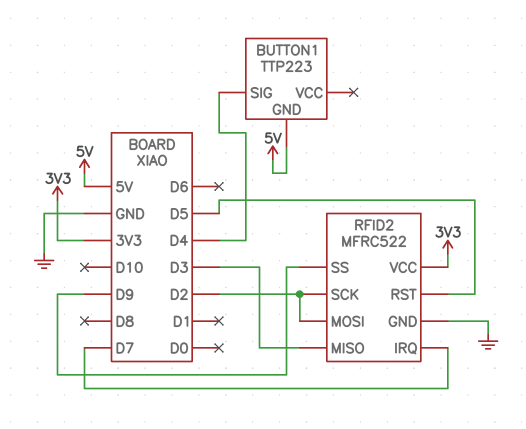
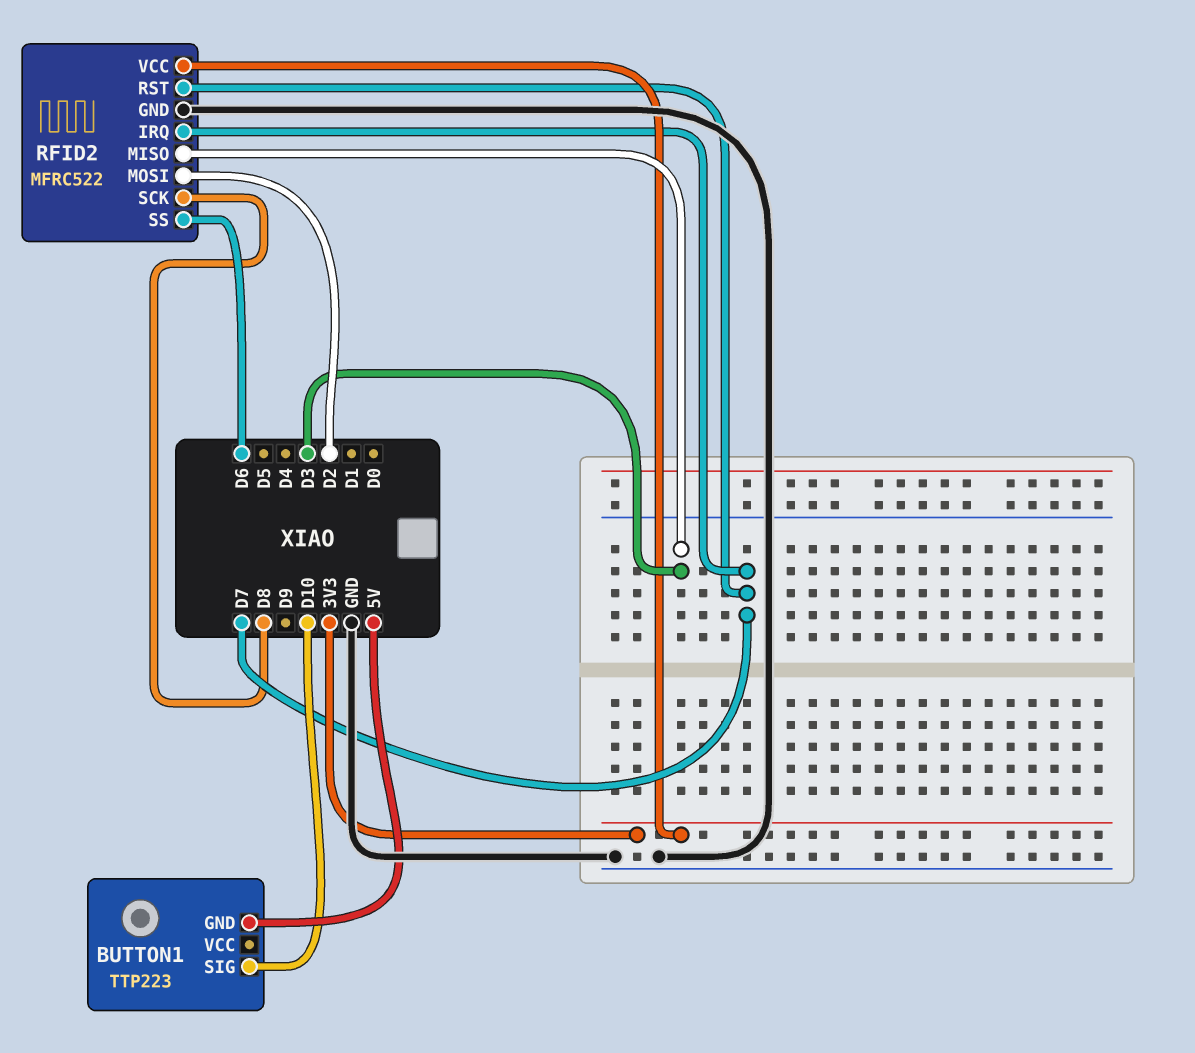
BUTTON1 pin SIG: D4 -> D10
RFID2 pin RST: D5 -> D7
RFID2 pin SCK: D2 -> D8
RFID2 pin SS: D9 -> D6

